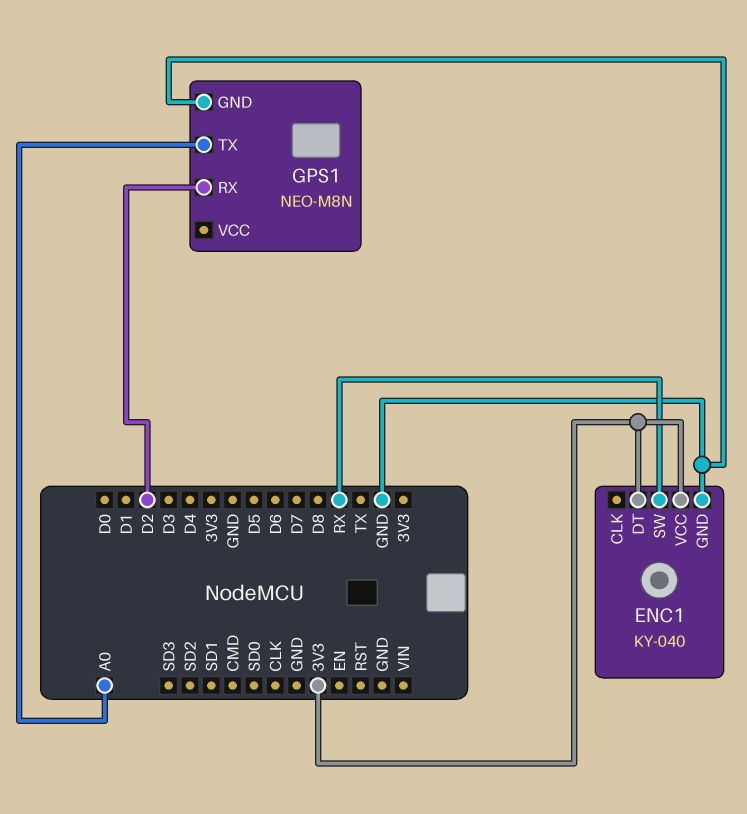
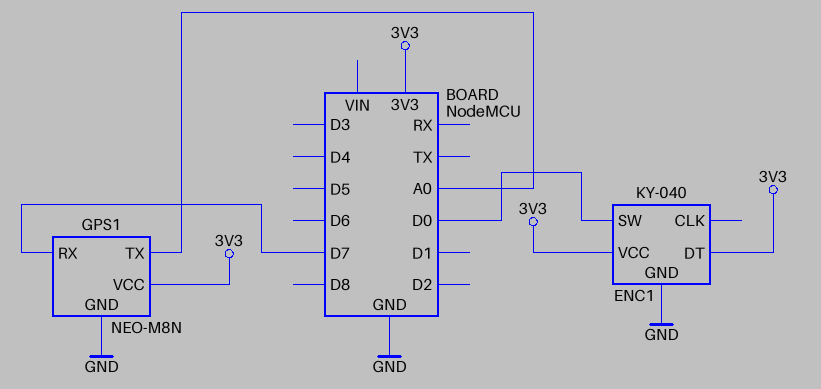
ENC1 pin SW: RX -> D0
GPS1 pin RX: D2 -> D7
GPS1 pin VCC: none -> 3V3

